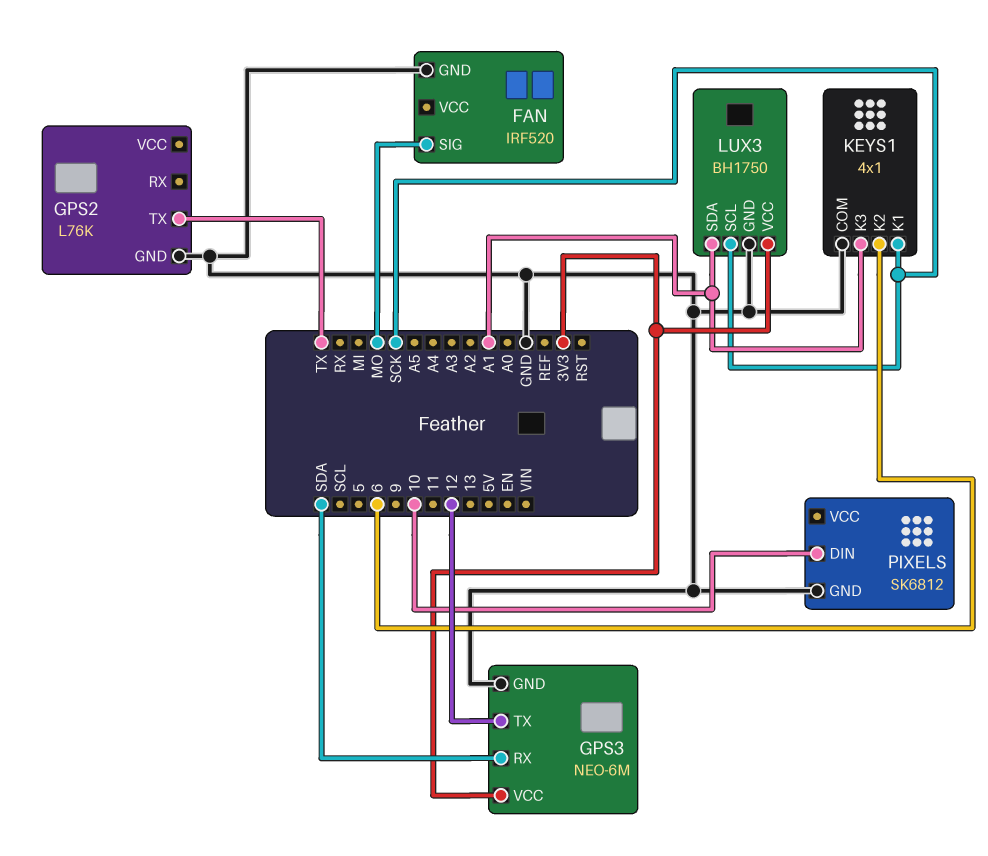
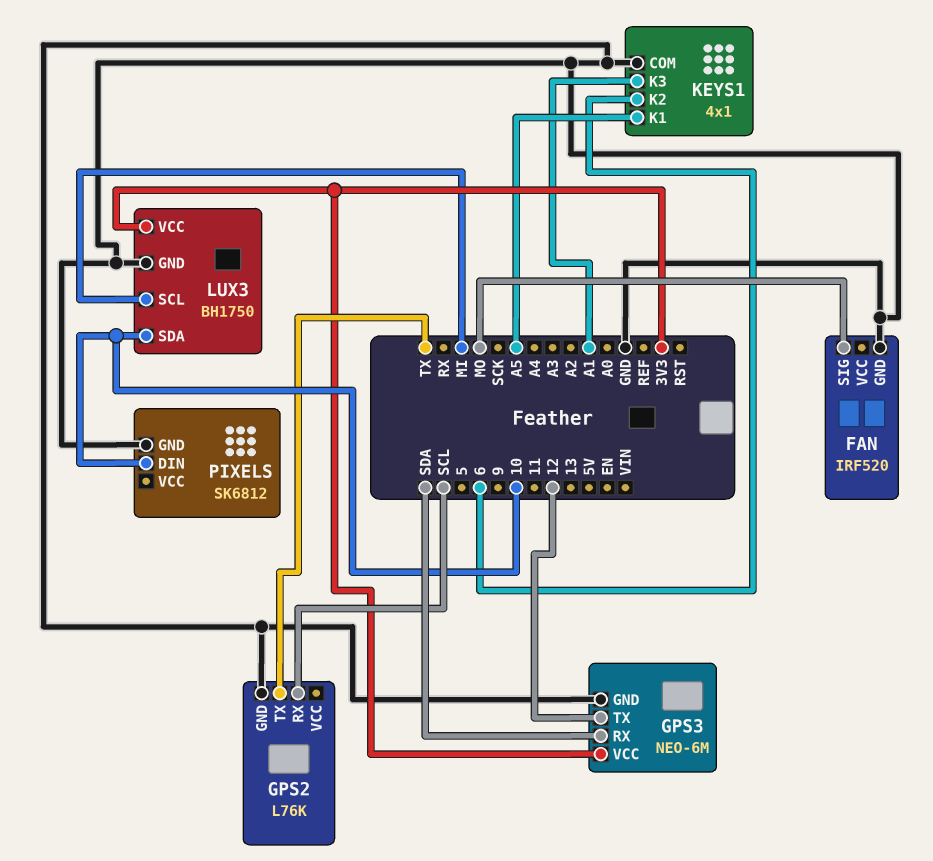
GPS2 pin RX: none -> SCL
KEYS1 pin K1: SCK -> A5
LUX3 pin SCL: SCK -> MI
LUX3 pin SDA: A1 -> 10

